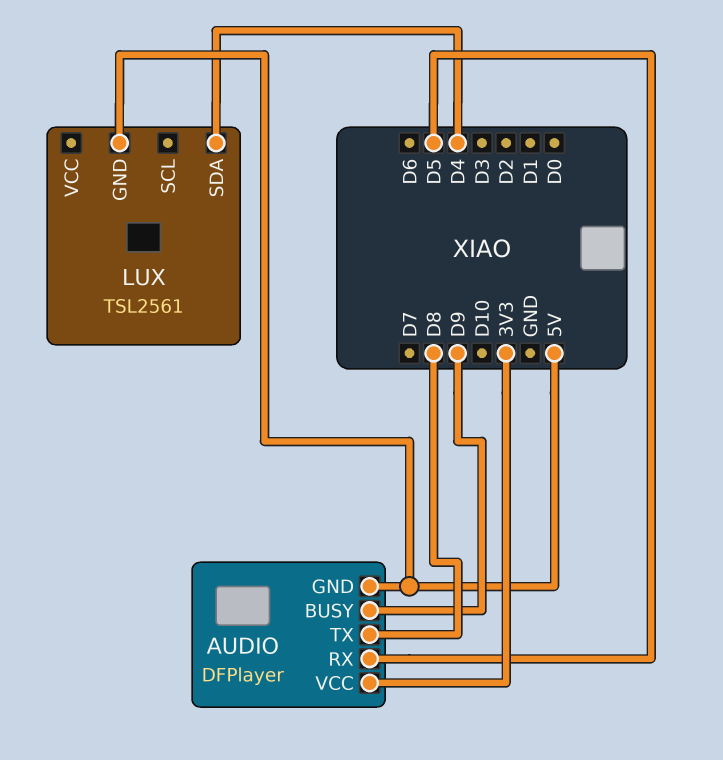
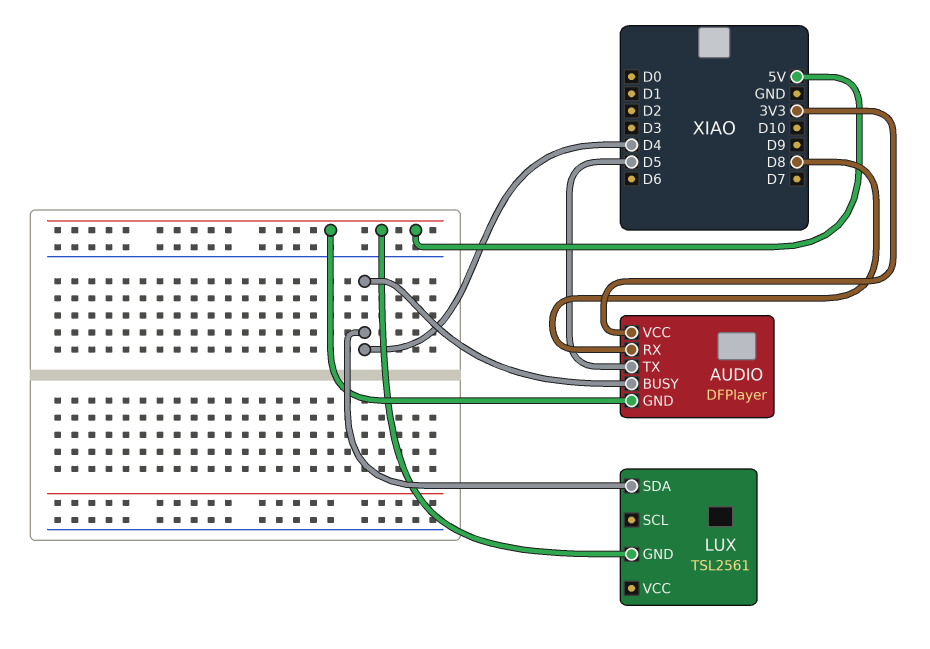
AUDIO pin BUSY: D9 -> D4
AUDIO pin RX: D5 -> D8
AUDIO pin TX: D8 -> D5

